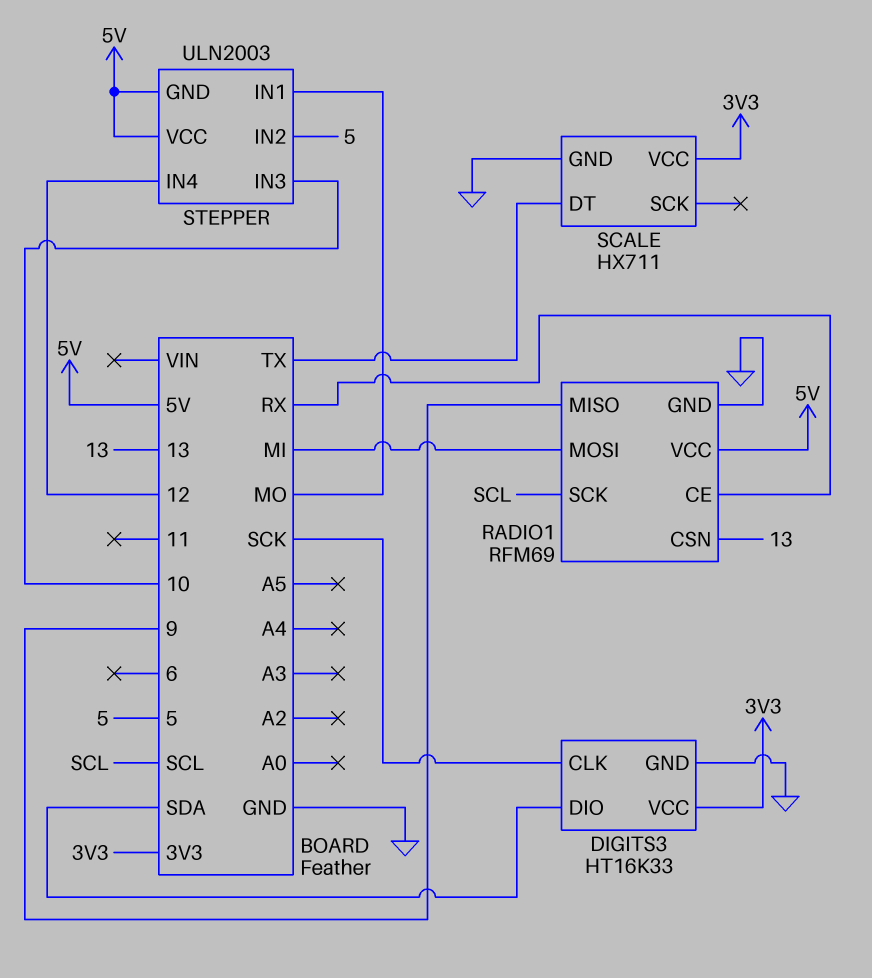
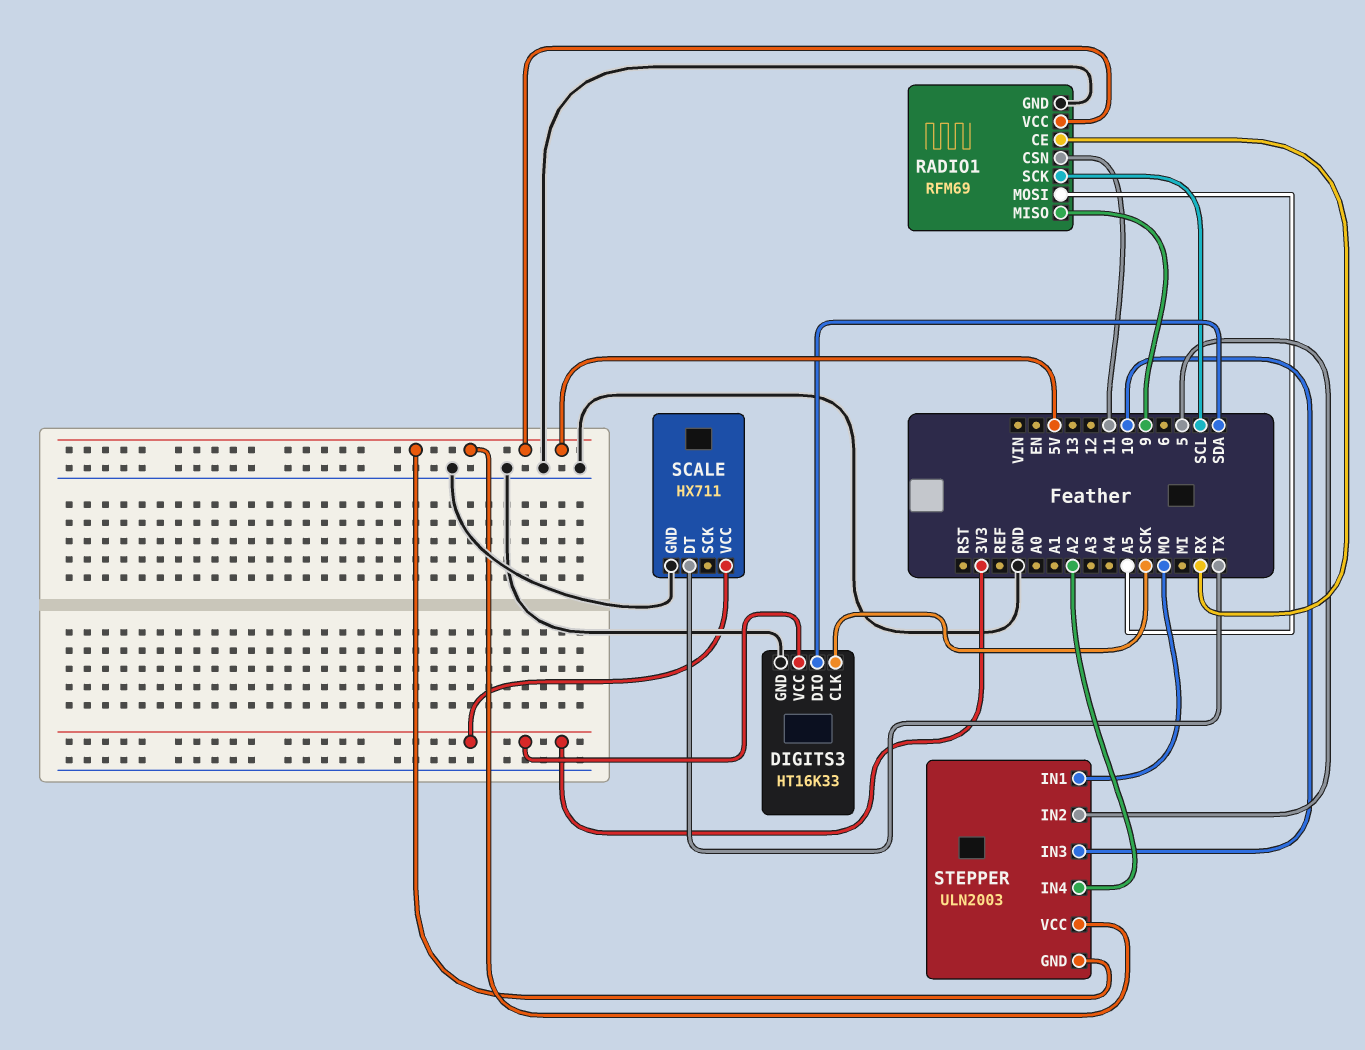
RADIO1 pin CSN: 13 -> 11
RADIO1 pin MOSI: MI -> A5
STEPPER pin IN4: 12 -> A2

